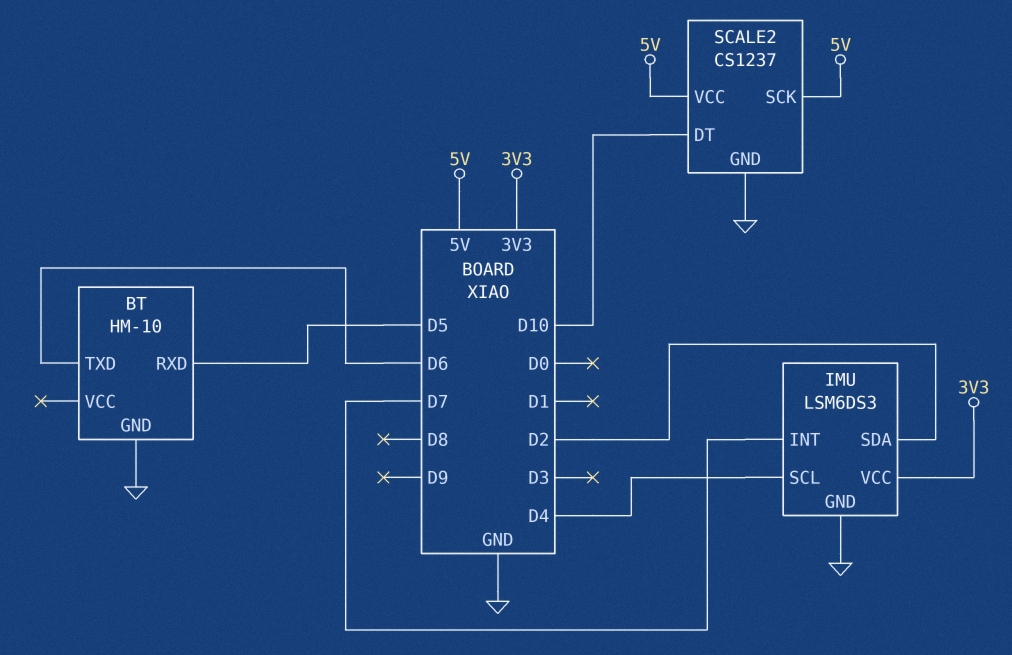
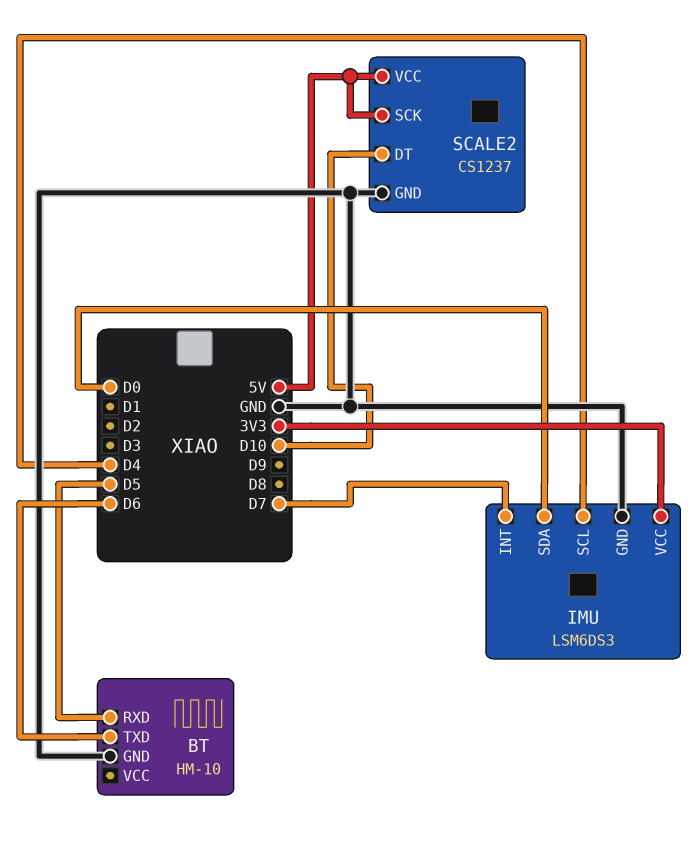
IMU pin SDA: D2 -> D0

